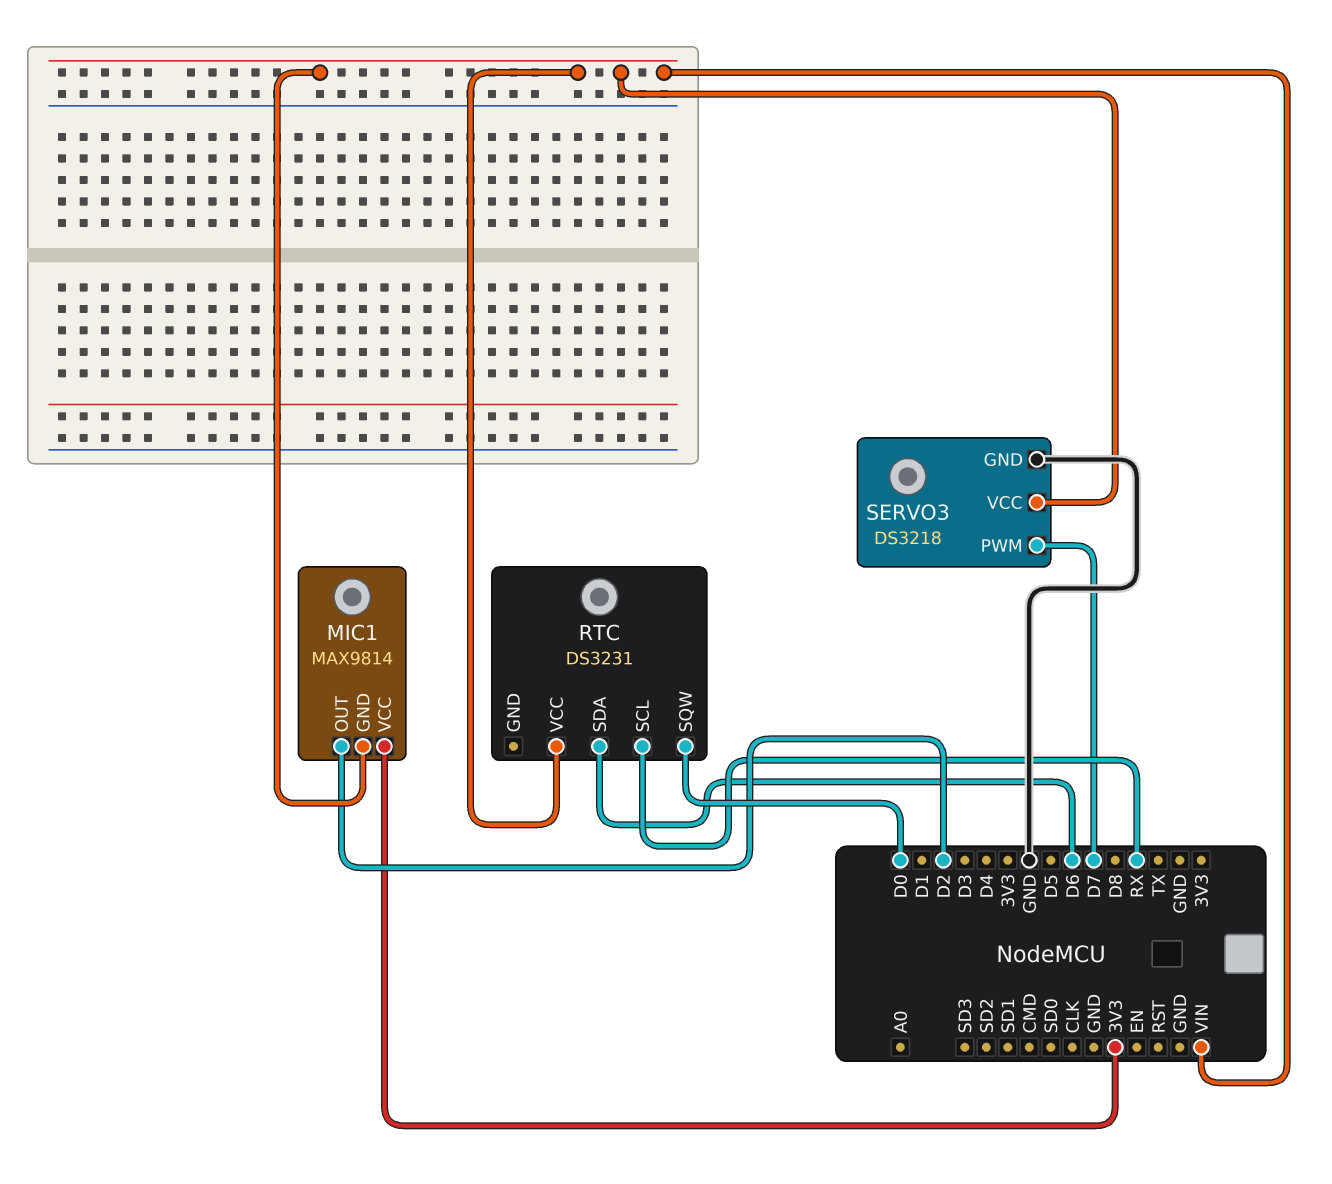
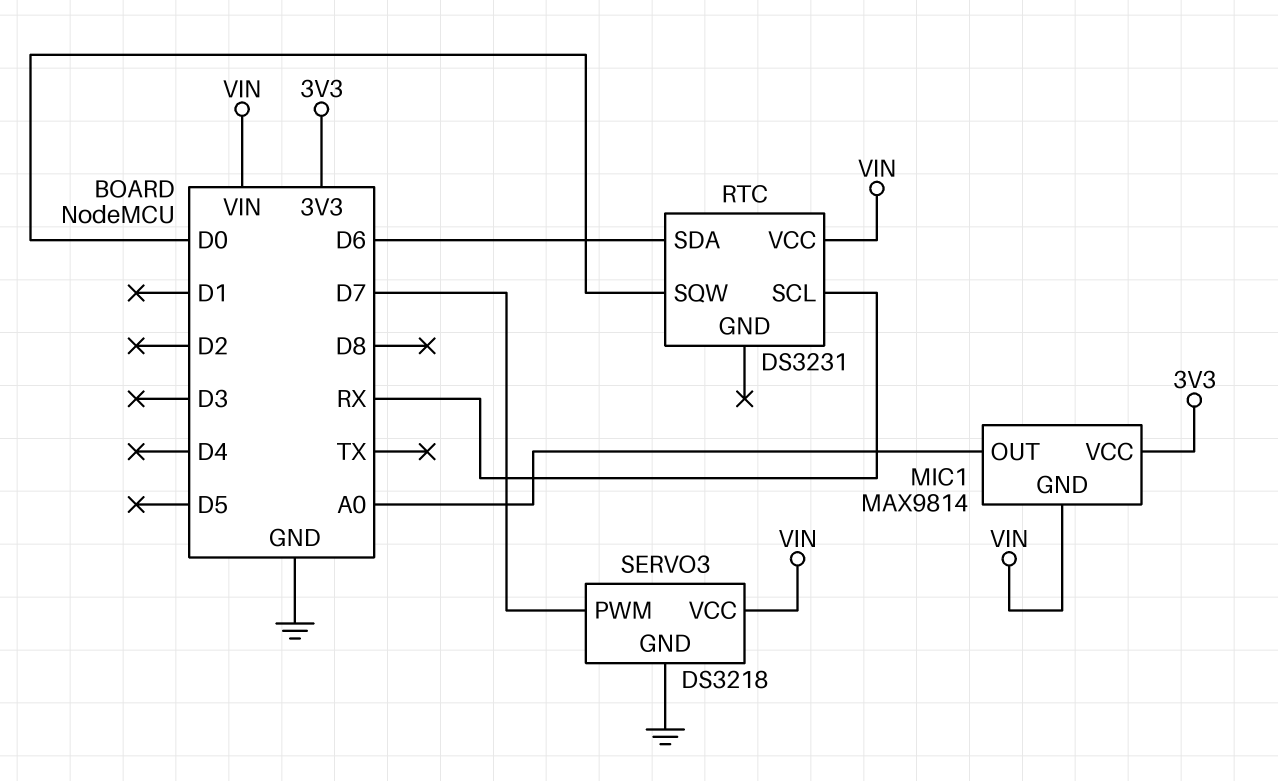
MIC1 pin OUT: D2 -> A0

